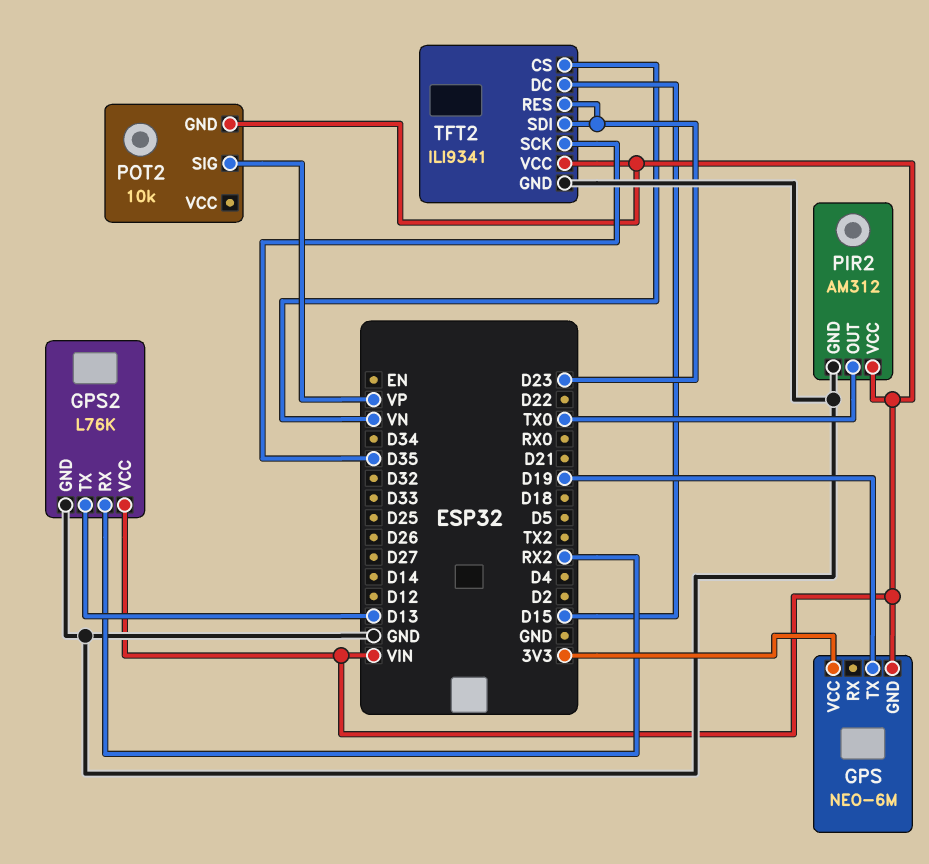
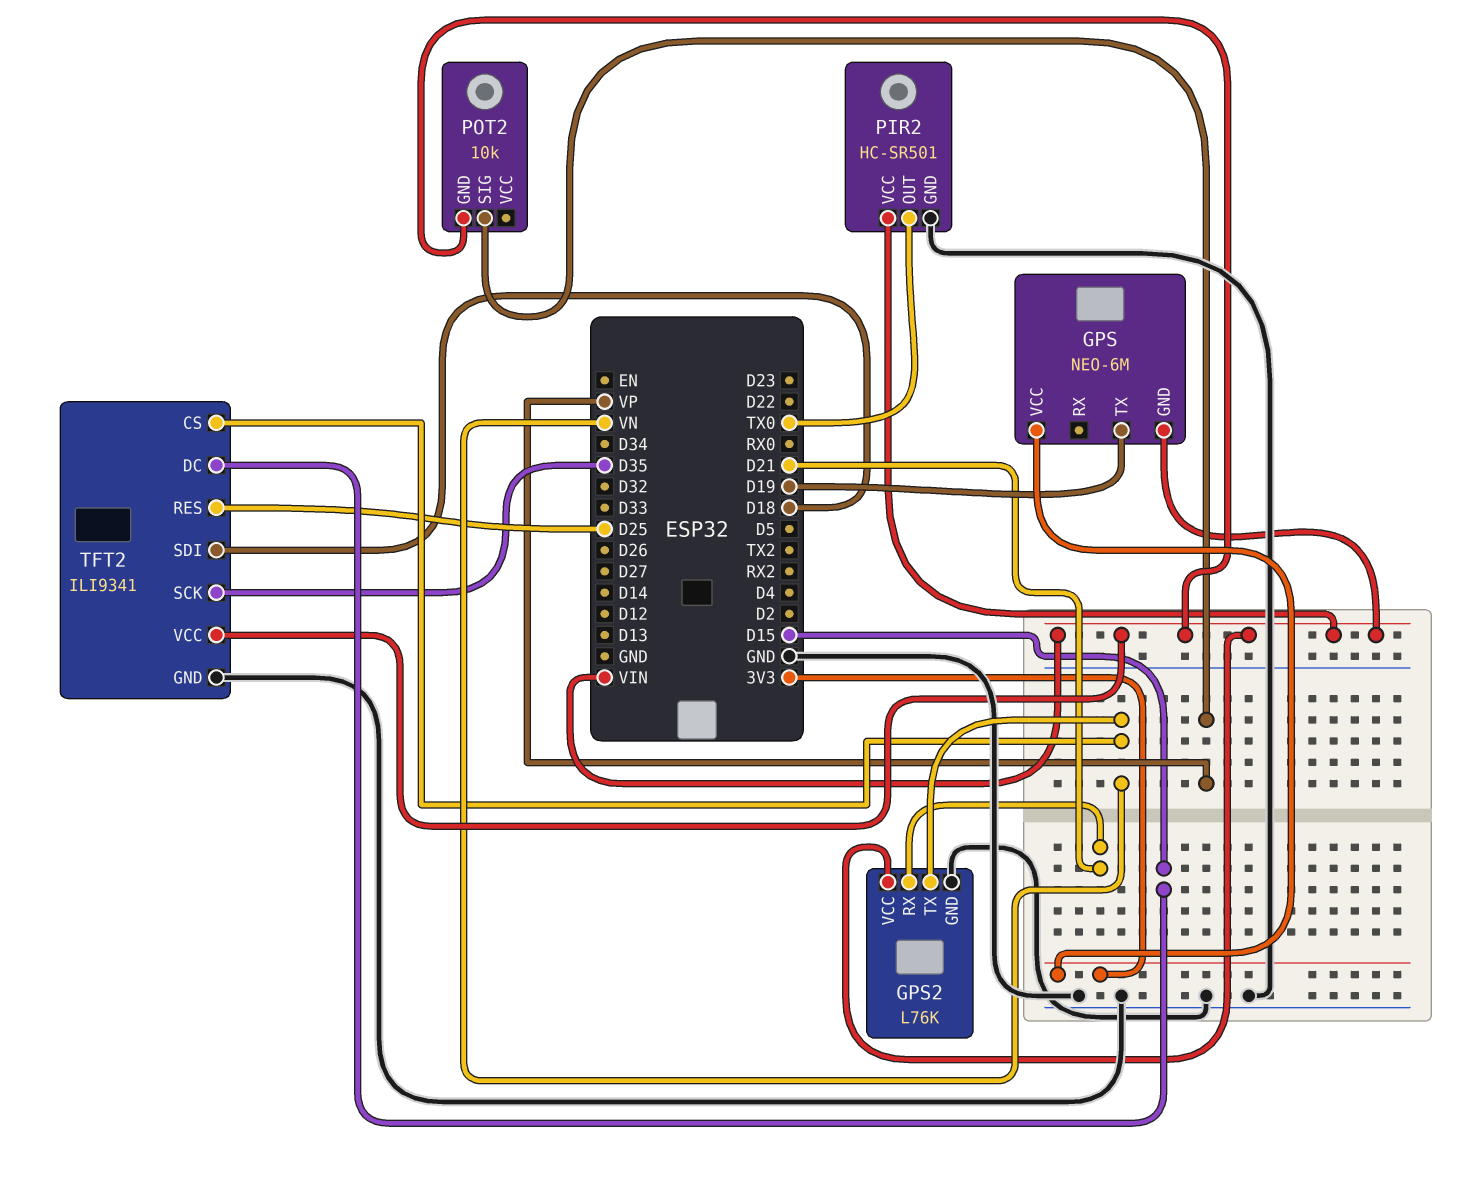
GPS2 pin RX: RX2 -> D21
GPS2 pin TX: D13 -> VN
PIR2: AM312 -> HC-SR501
TFT2 pin RES: D23 -> D25
TFT2 pin SDI: D23 -> D18

